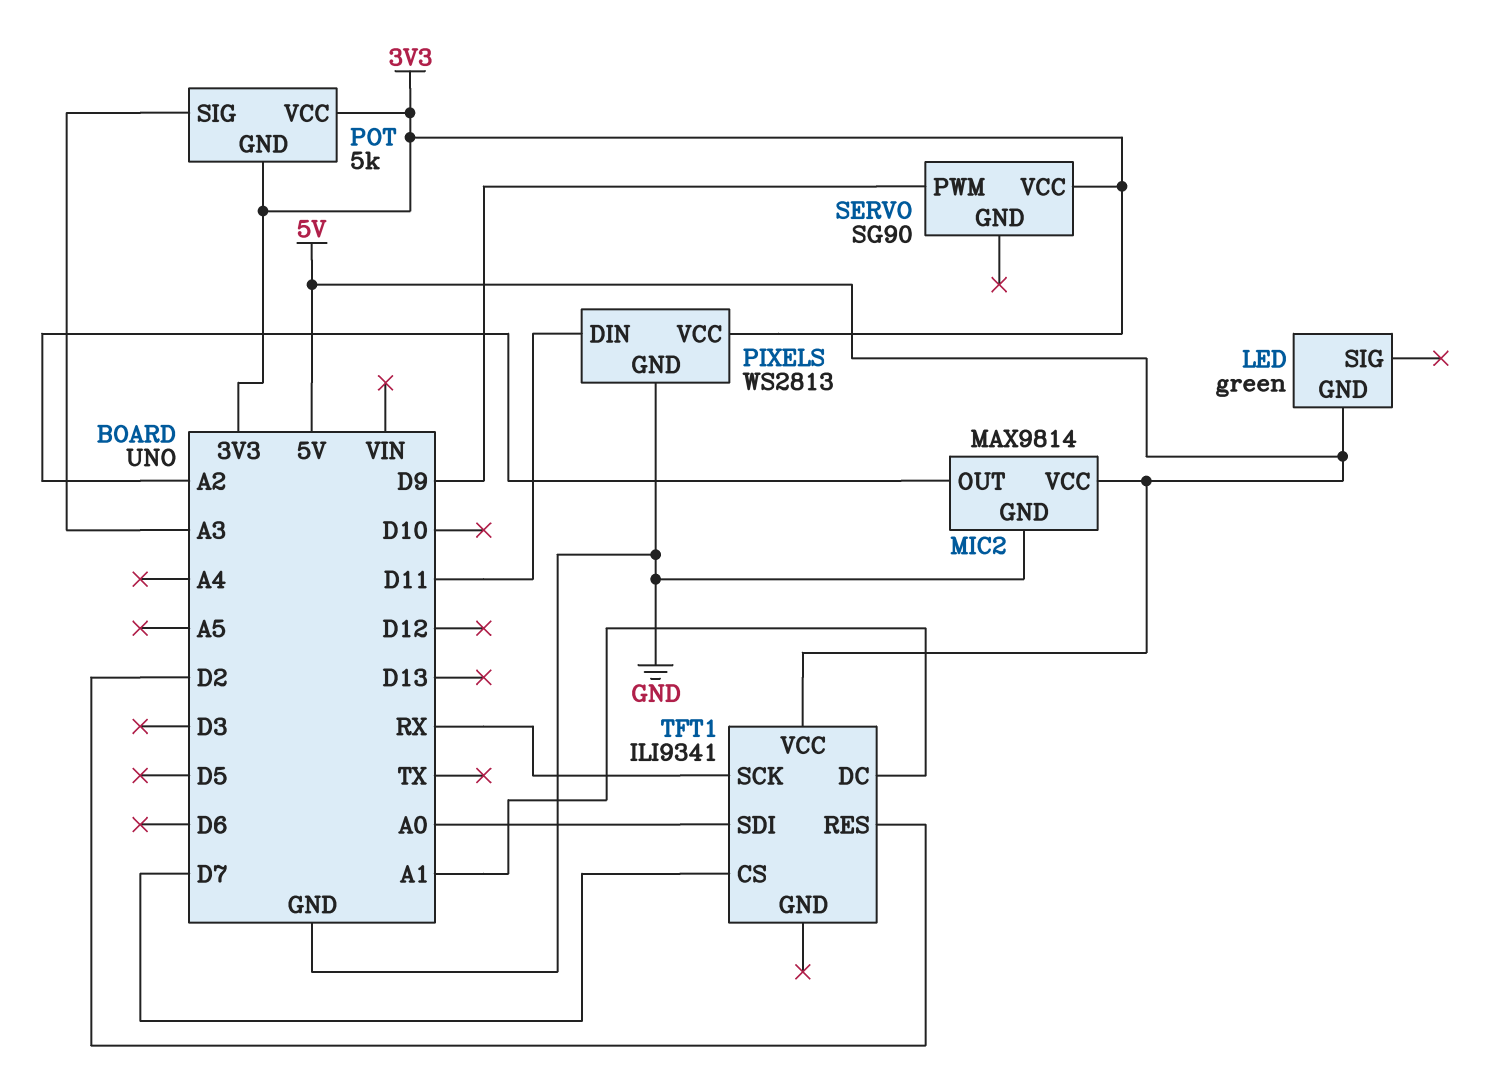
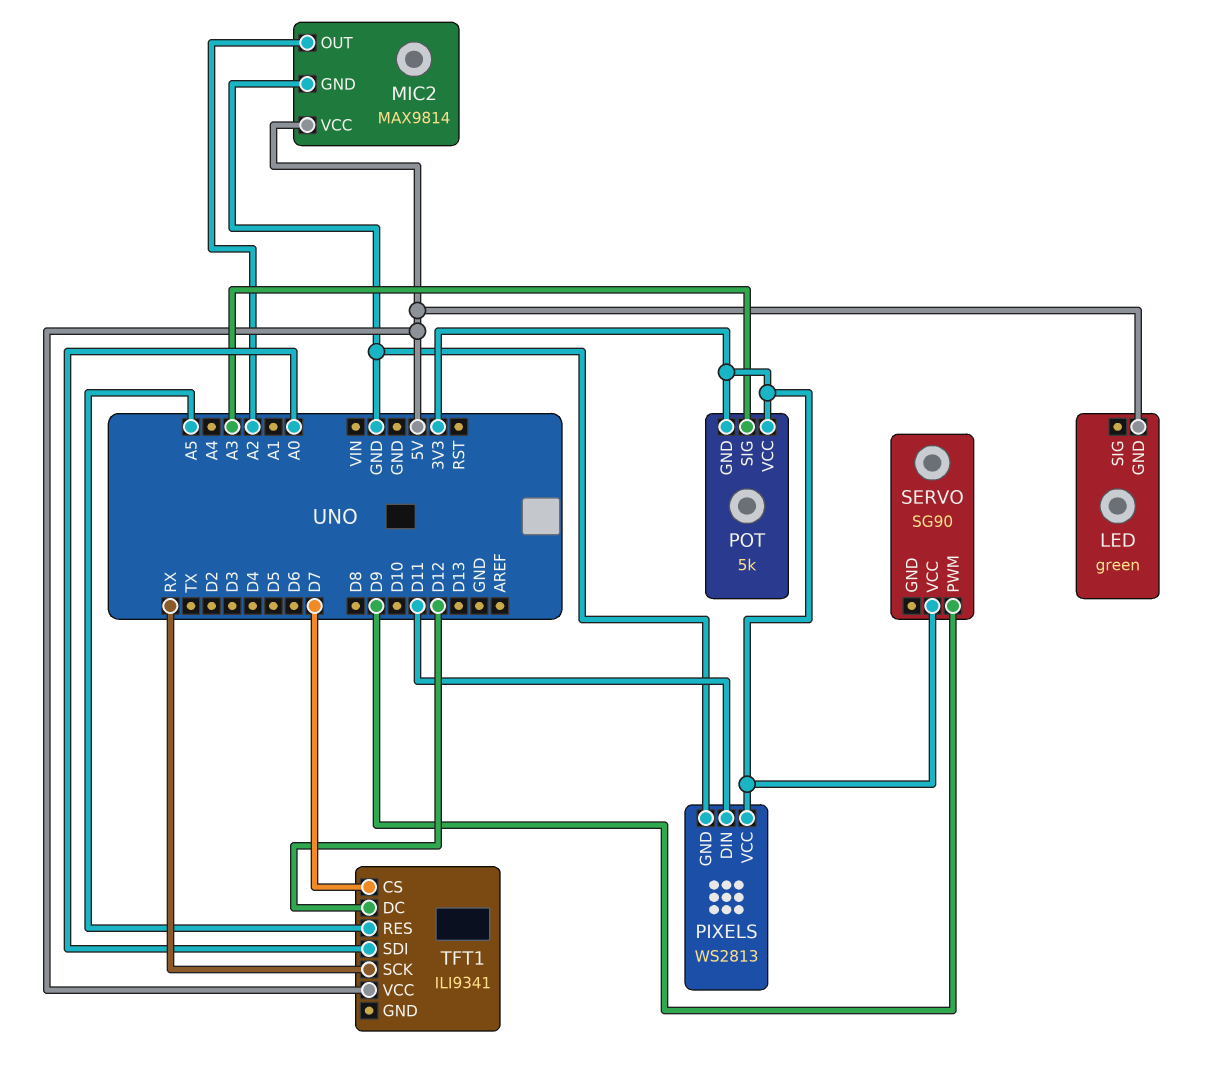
TFT1 pin DC: A1 -> D12
TFT1 pin RES: D2 -> A5

